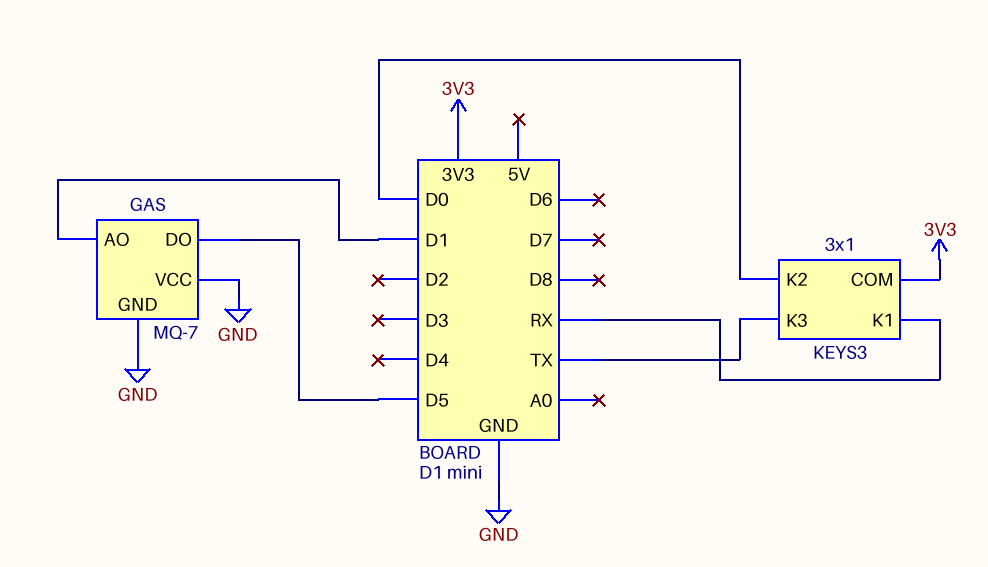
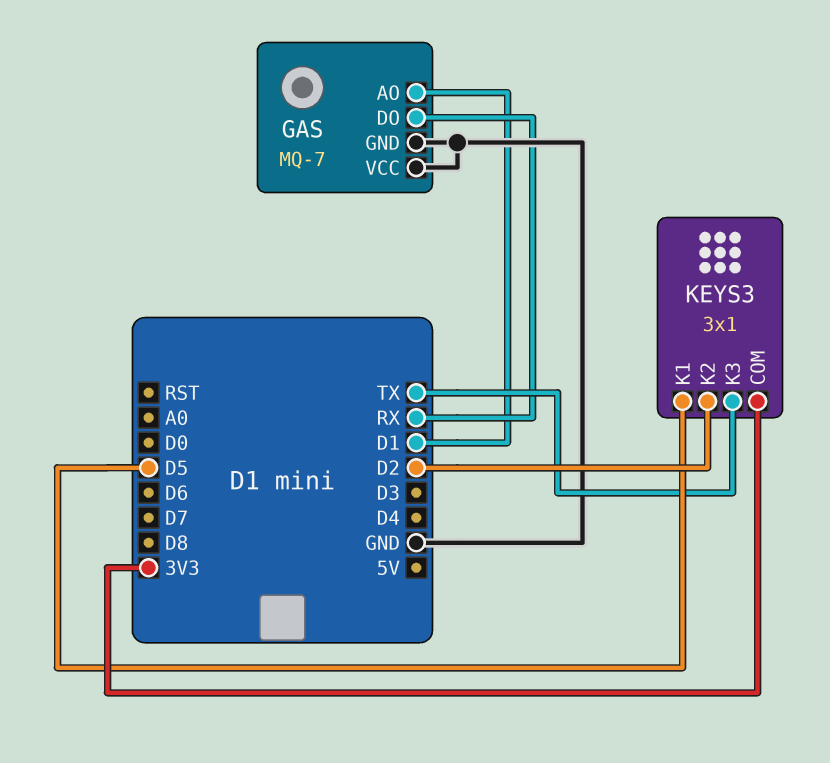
GAS pin DO: D5 -> RX
KEYS3 pin K1: RX -> D5
KEYS3 pin K2: D0 -> D2

